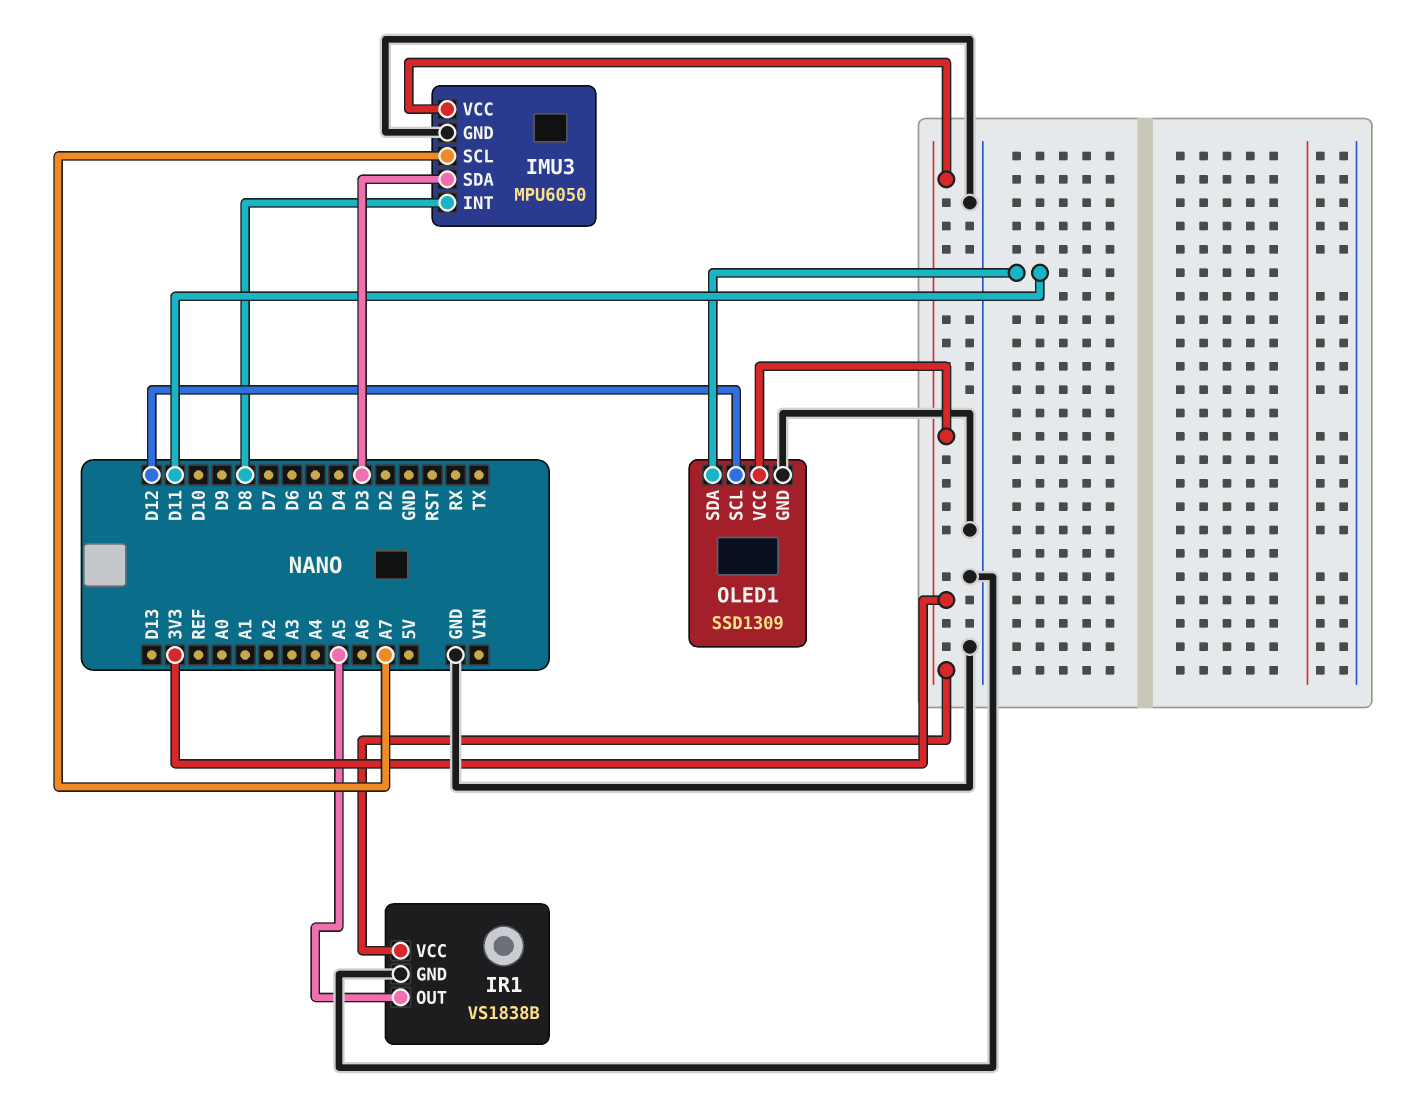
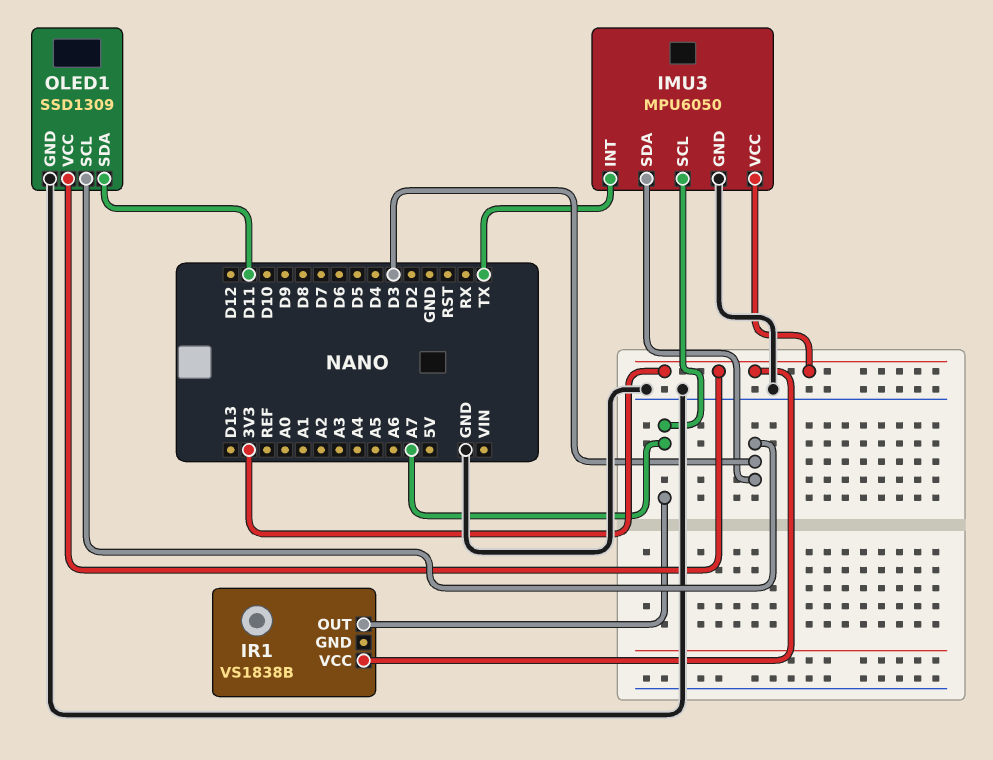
IMU3 pin INT: D8 -> TX
IR1 pin GND: GND -> none
IR1 pin OUT: A5 -> A7
OLED1 pin SCL: D12 -> D3

